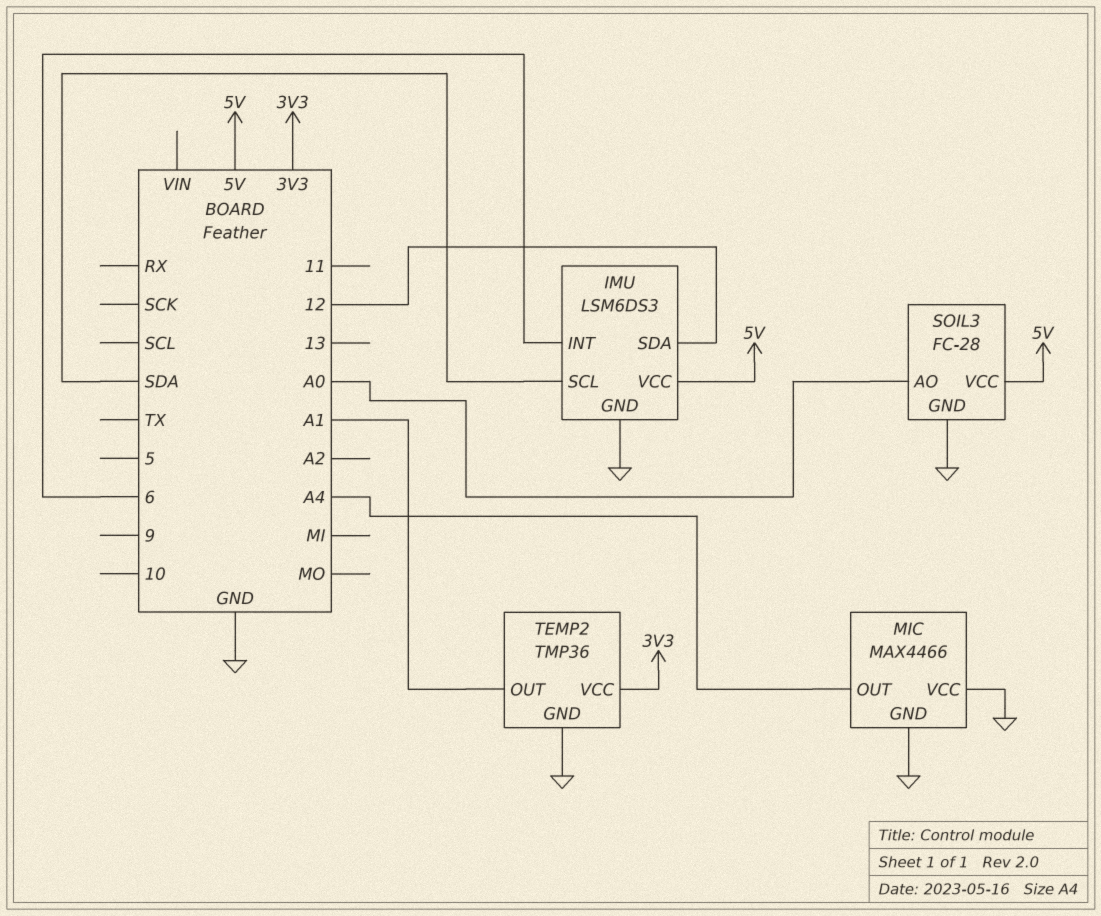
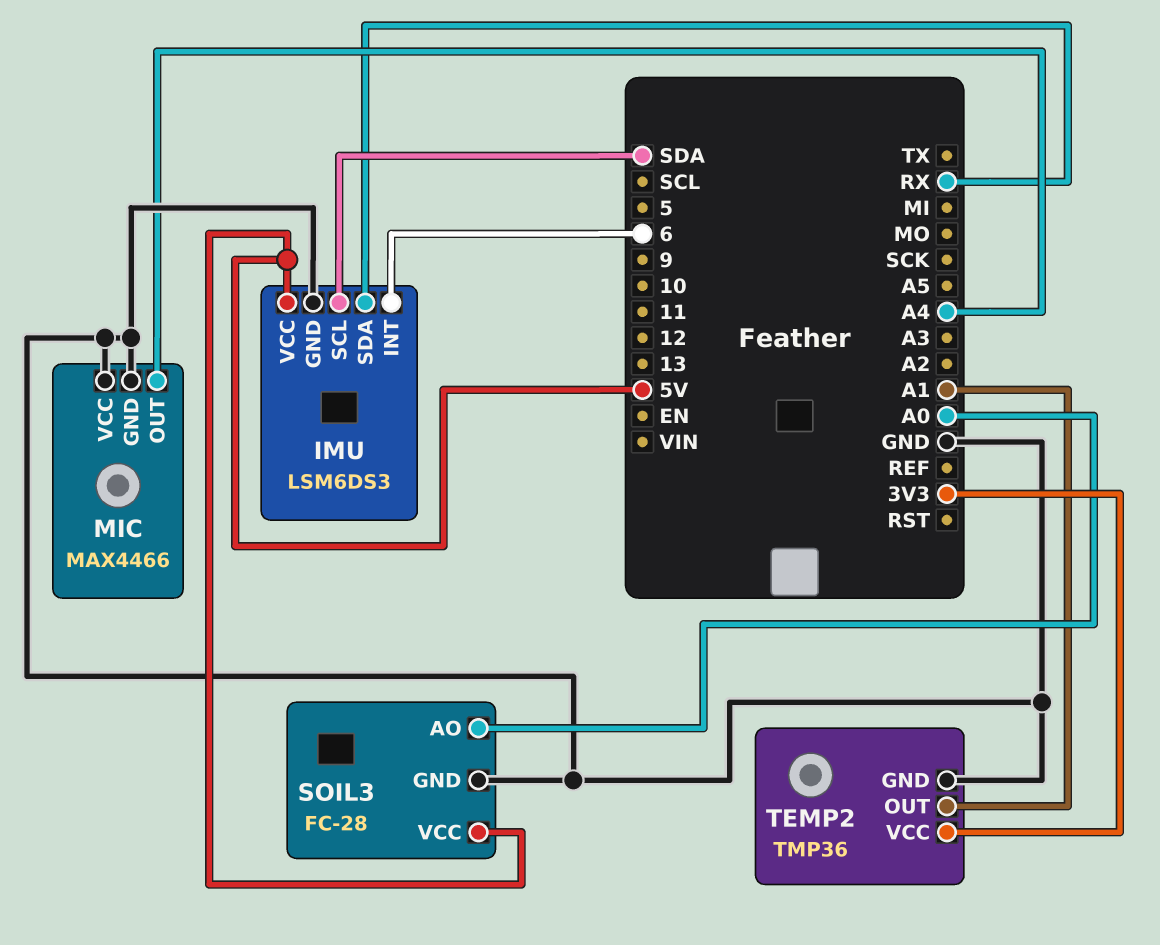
IMU pin SDA: 12 -> RX

